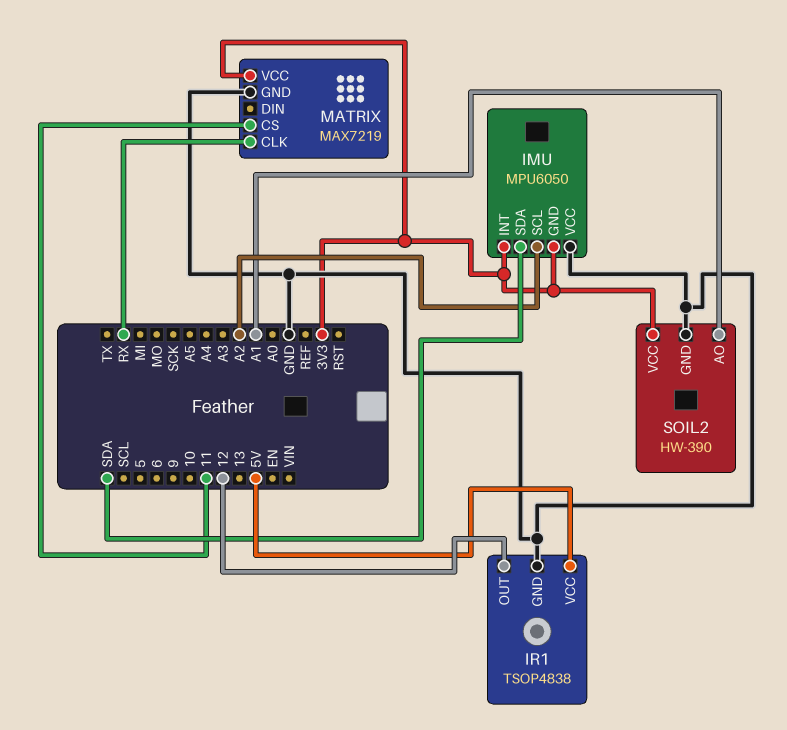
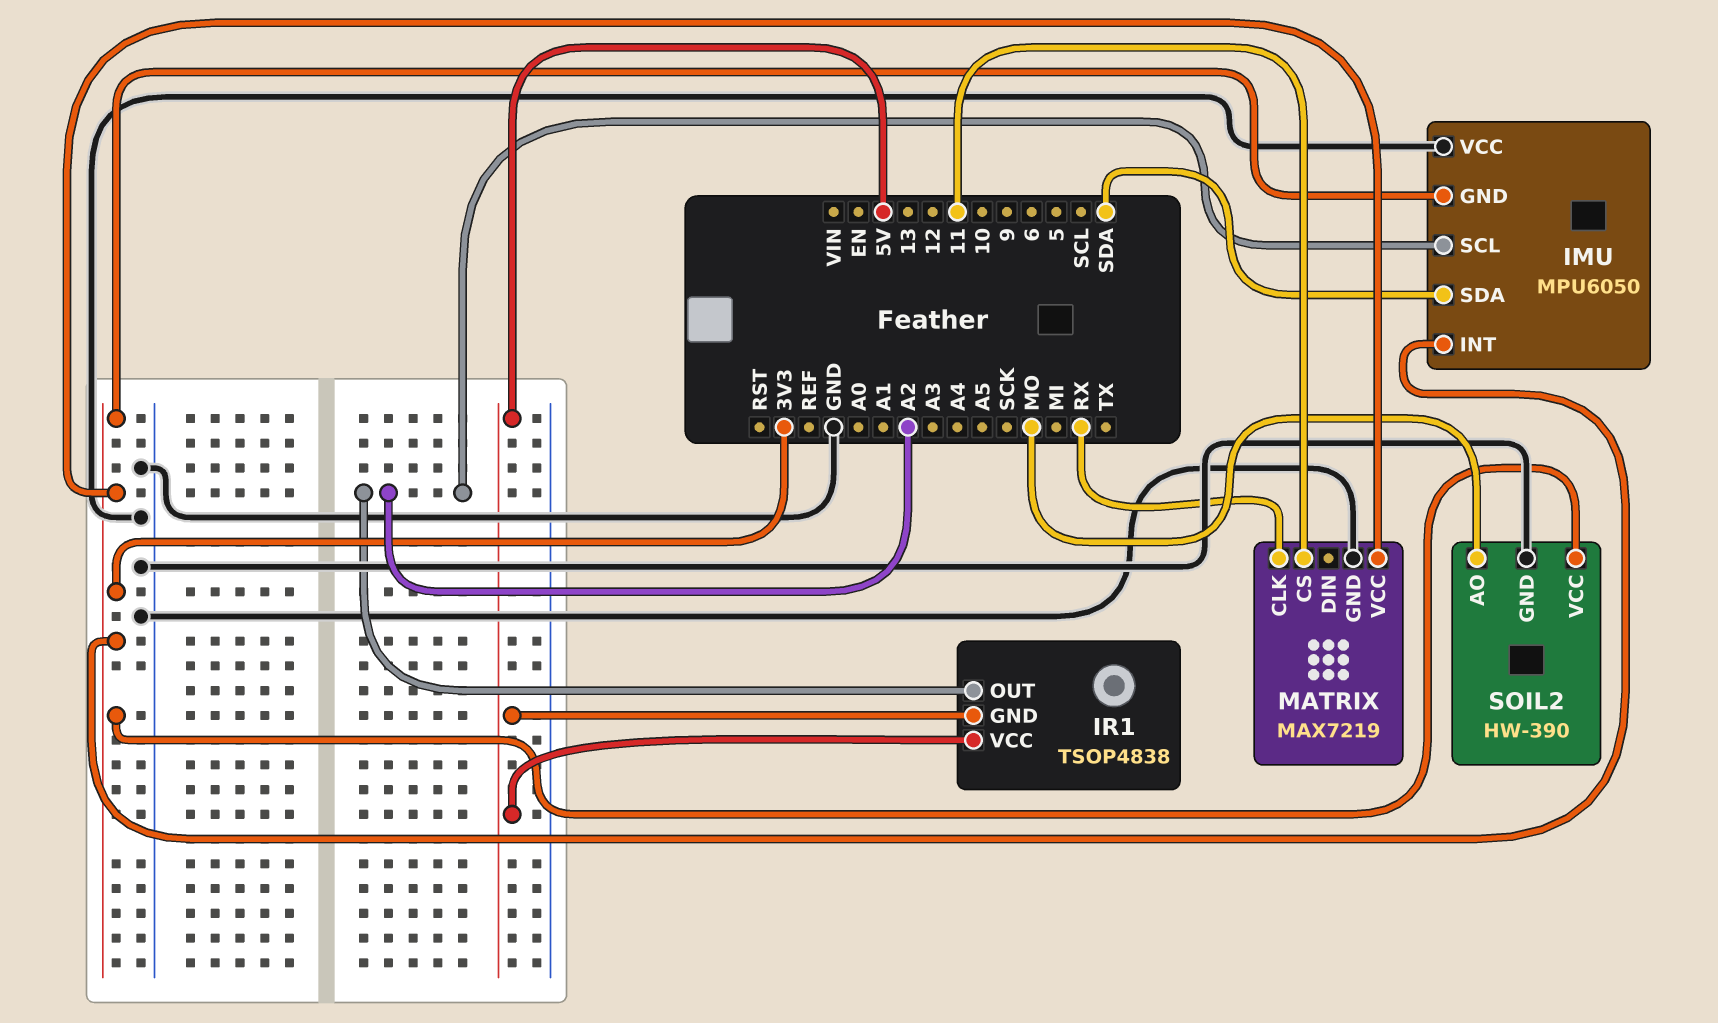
IR1 pin GND: GND -> 5V
IR1 pin OUT: 12 -> A2
SOIL2 pin AO: A1 -> MO

